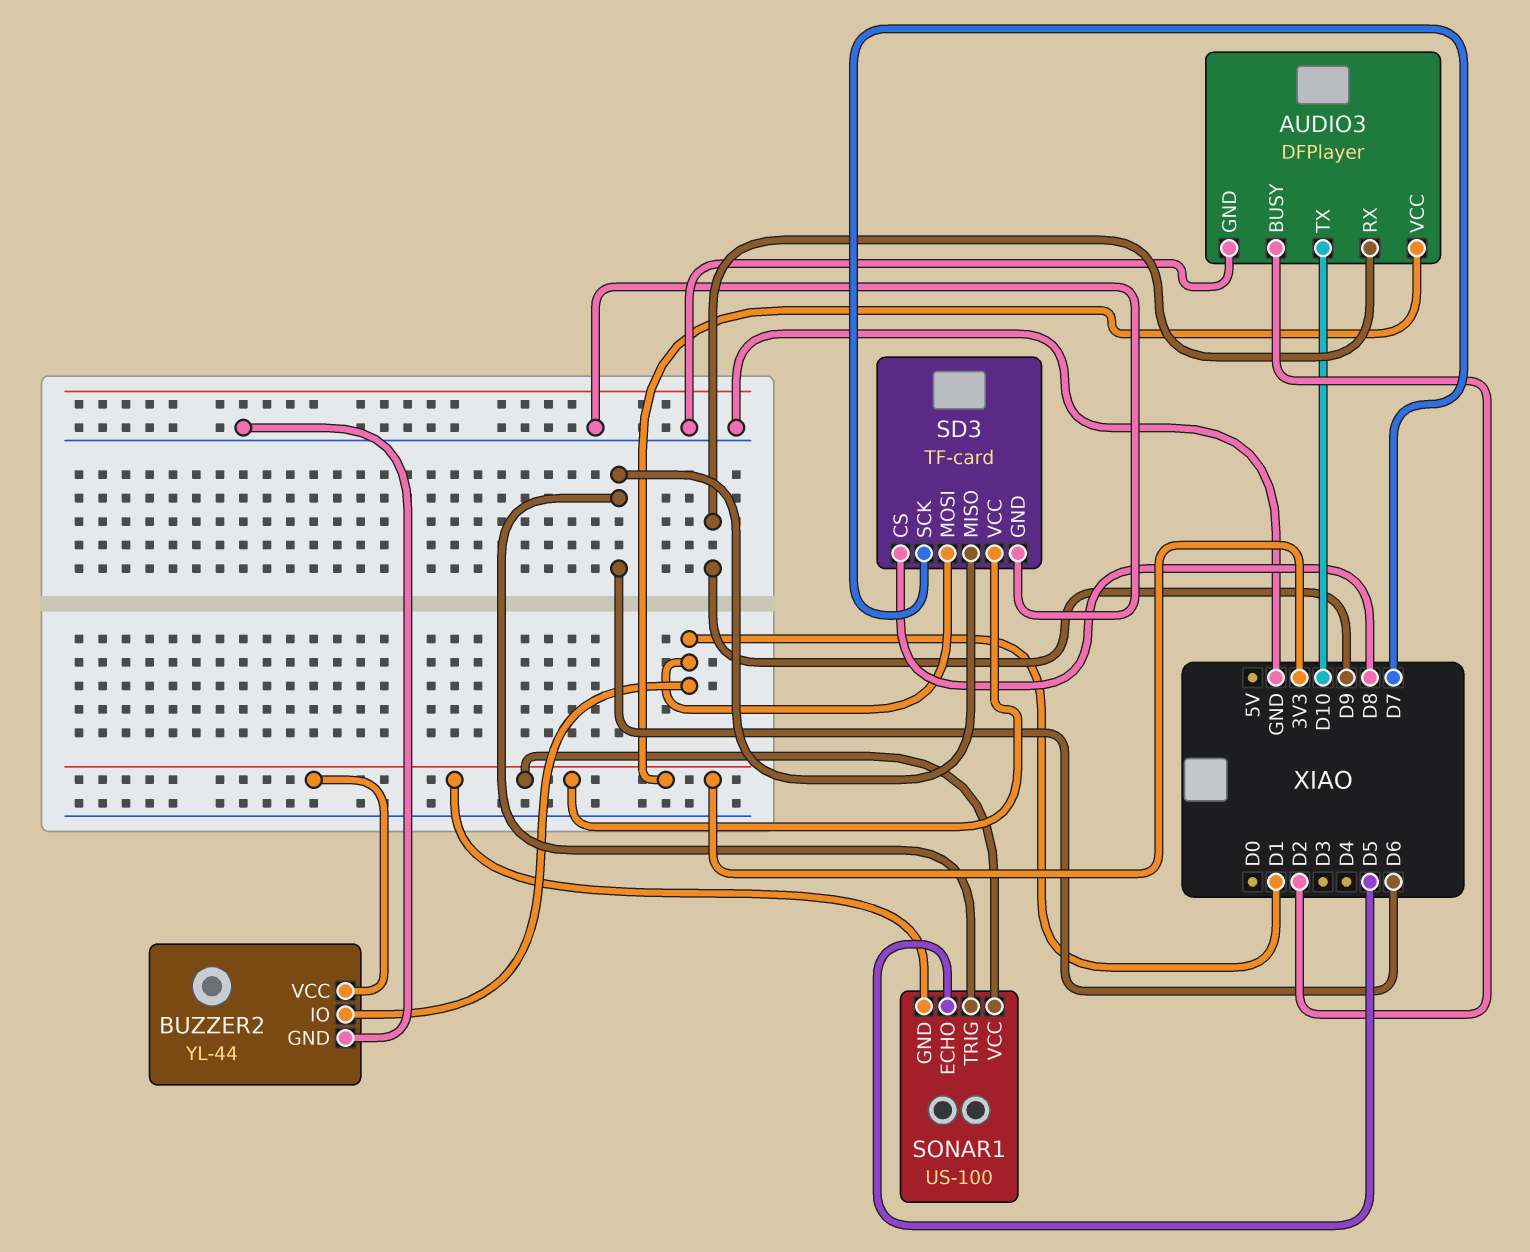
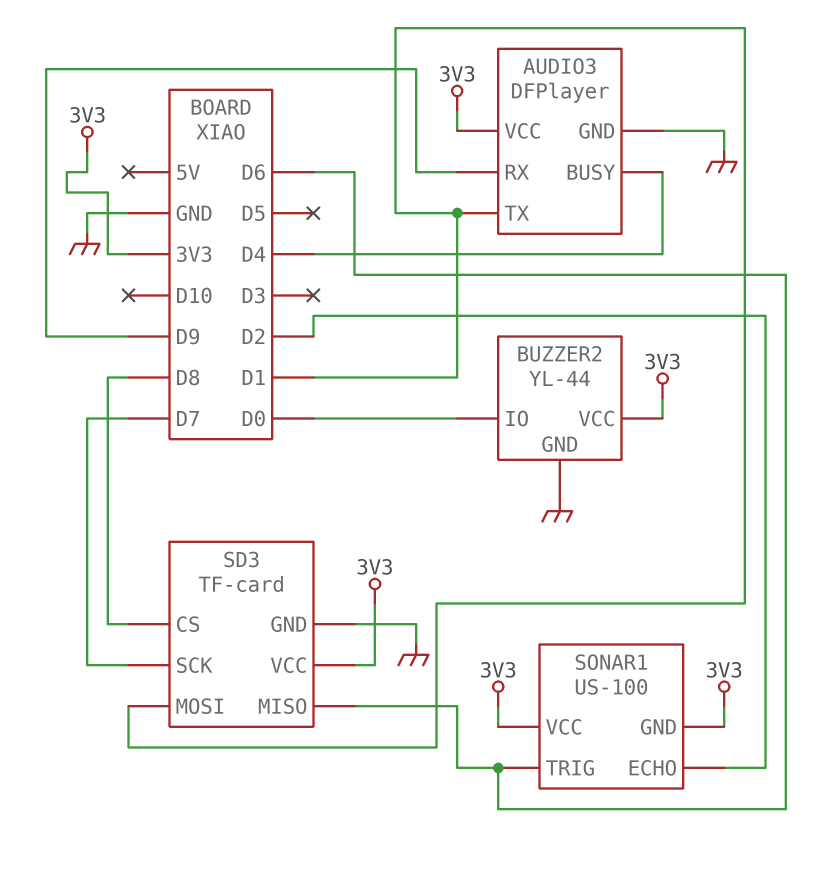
AUDIO3 pin BUSY: D2 -> D4
AUDIO3 pin TX: D10 -> D1
BUZZER2 pin IO: D1 -> D0
SONAR1 pin ECHO: D5 -> D2

